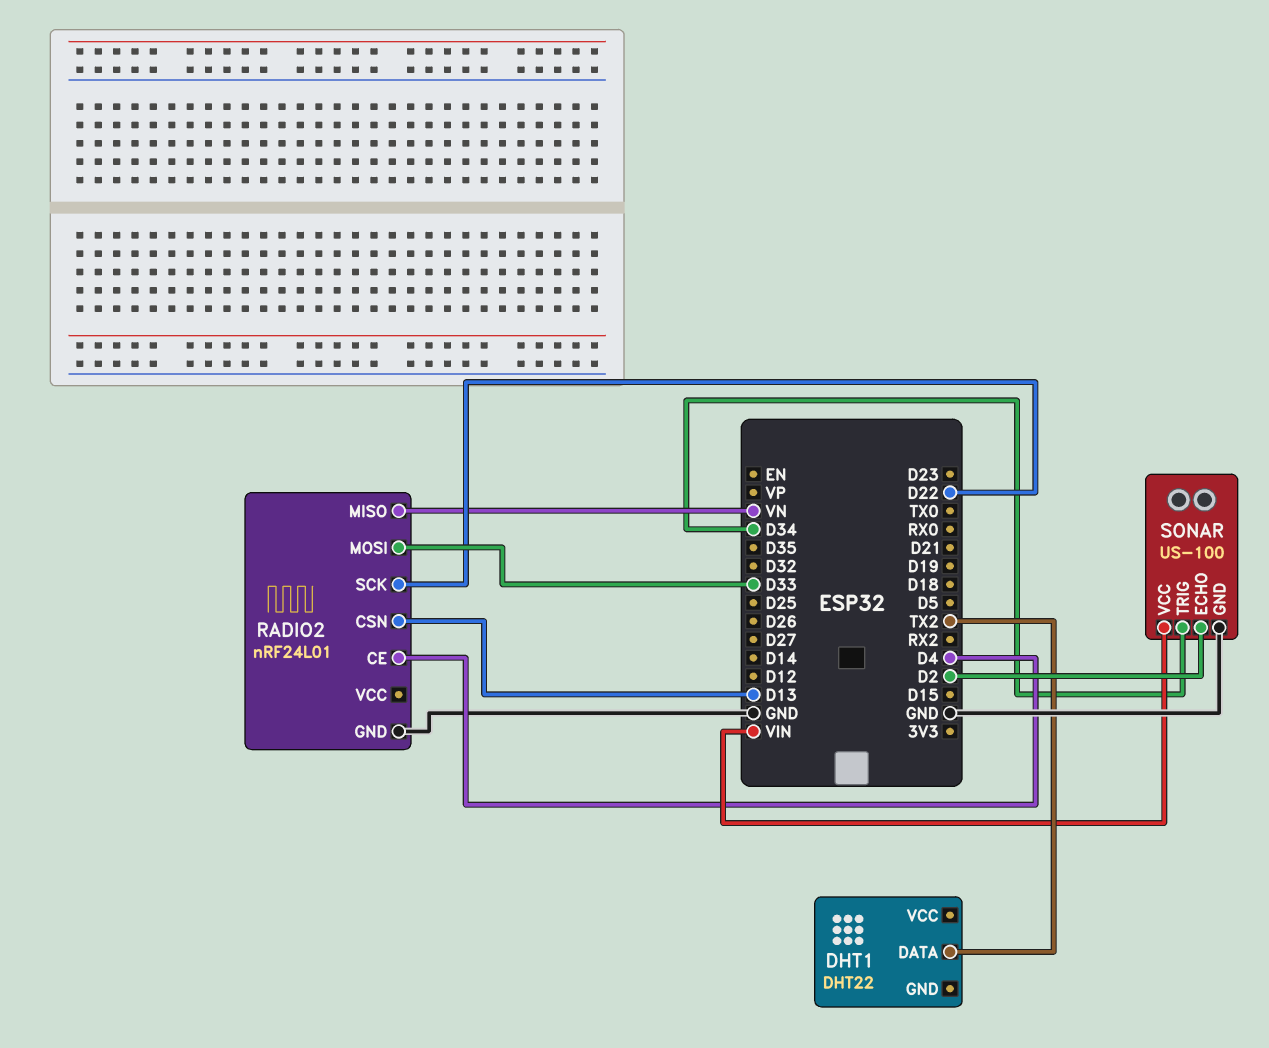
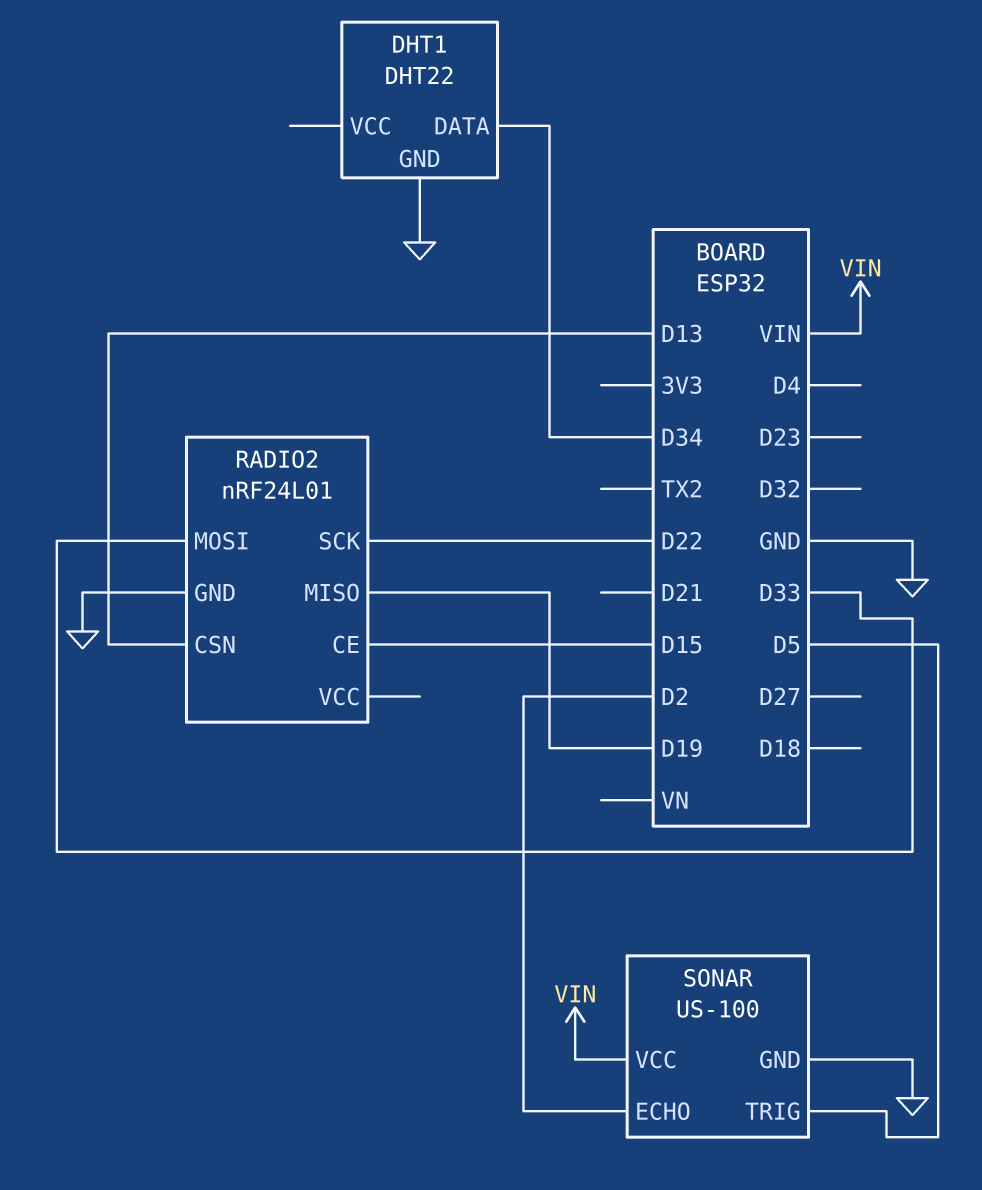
DHT1 pin DATA: TX2 -> D34
DHT1 pin GND: none -> GND
RADIO2 pin CE: D4 -> D15
RADIO2 pin MISO: VN -> D19
SONAR pin TRIG: D34 -> D5

